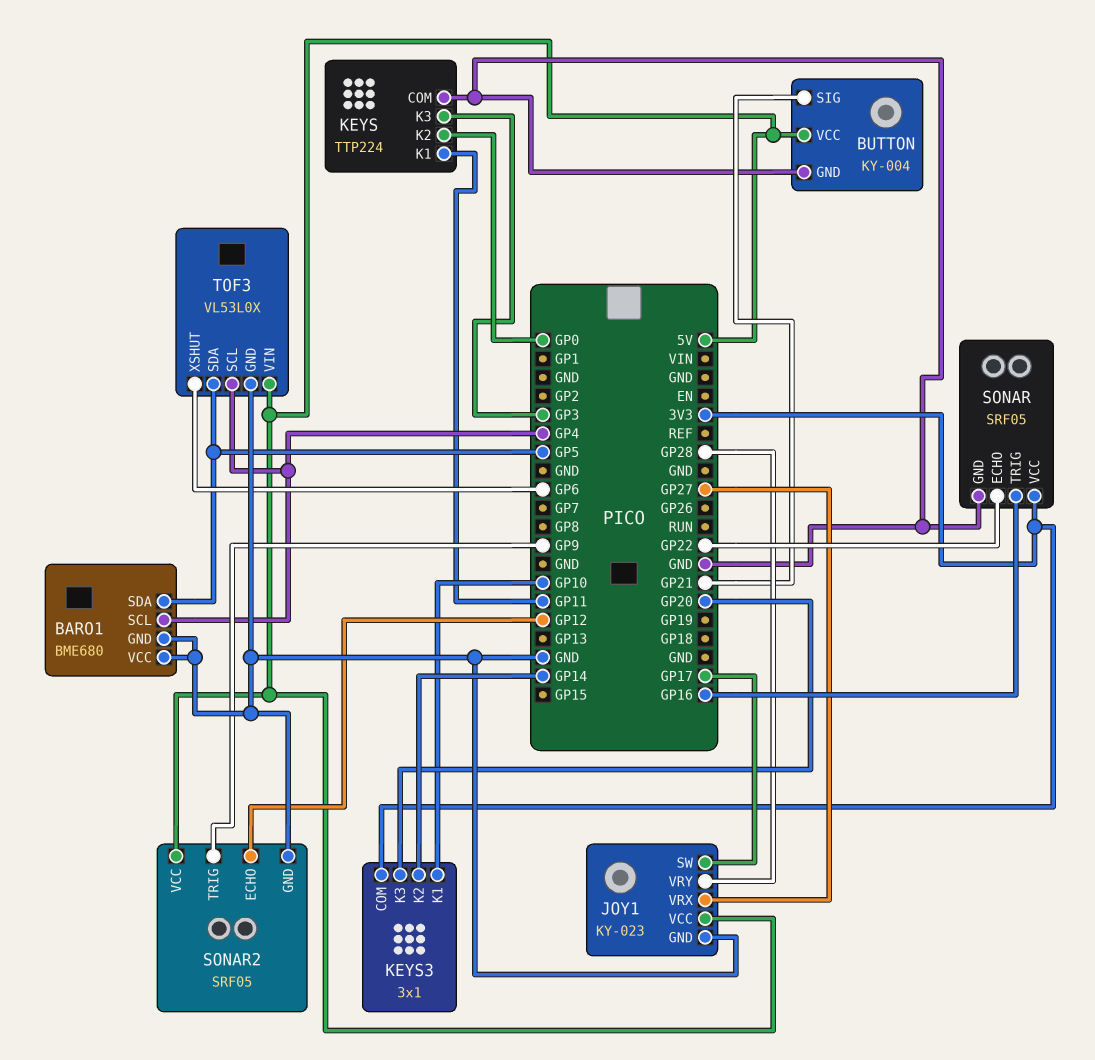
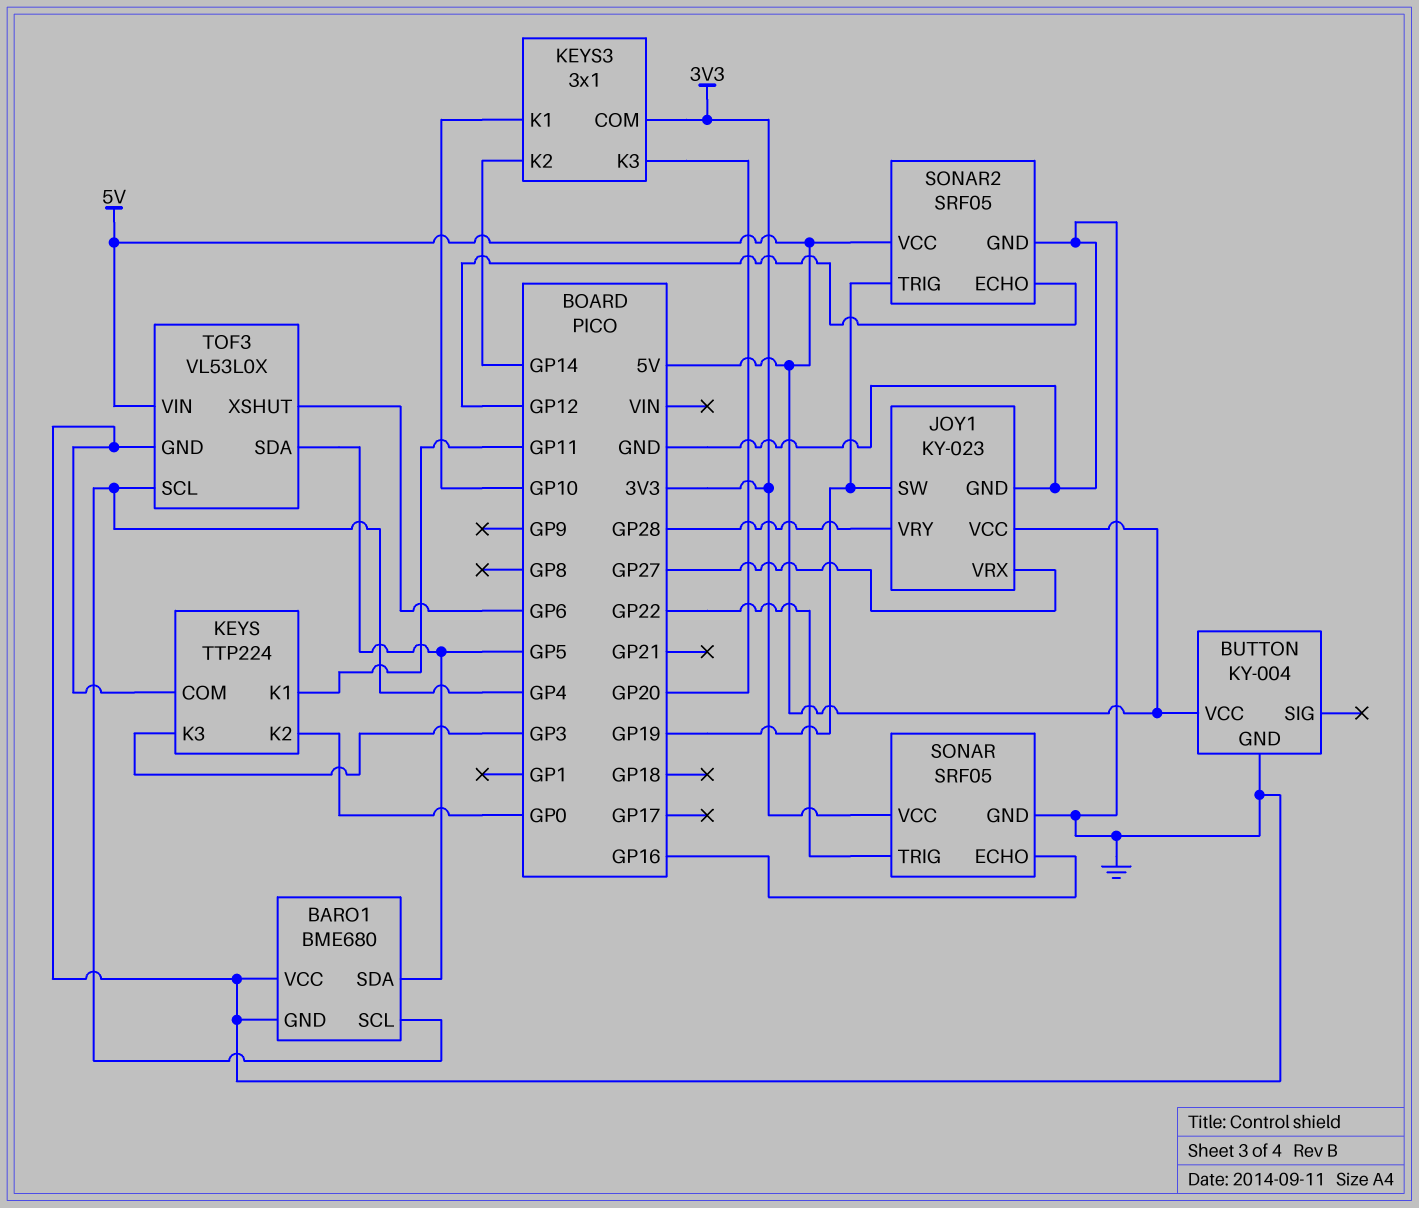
BUTTON pin SIG: GP21 -> none
JOY1 pin SW: GP17 -> GP19
SONAR pin ECHO: GP22 -> GP16
SONAR pin TRIG: GP16 -> GP22
SONAR2 pin TRIG: GP9 -> GP19

